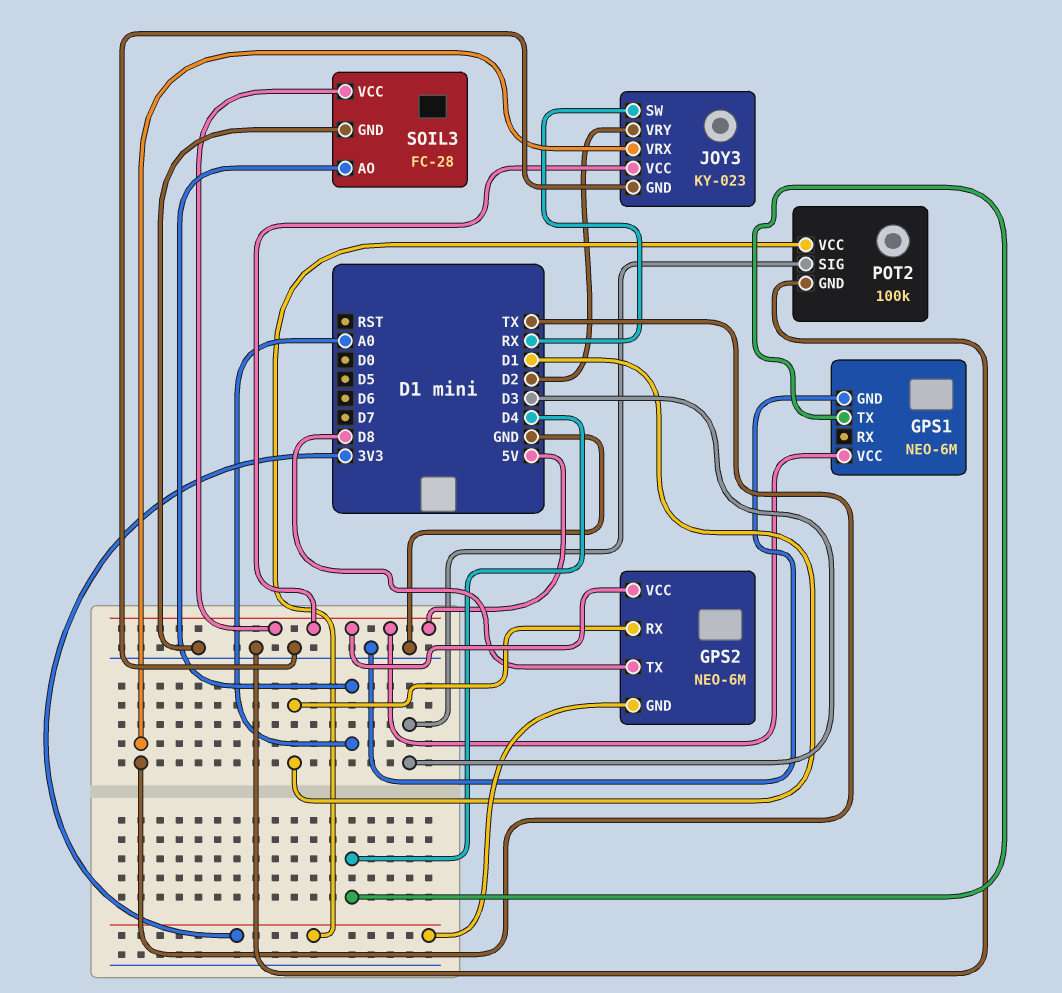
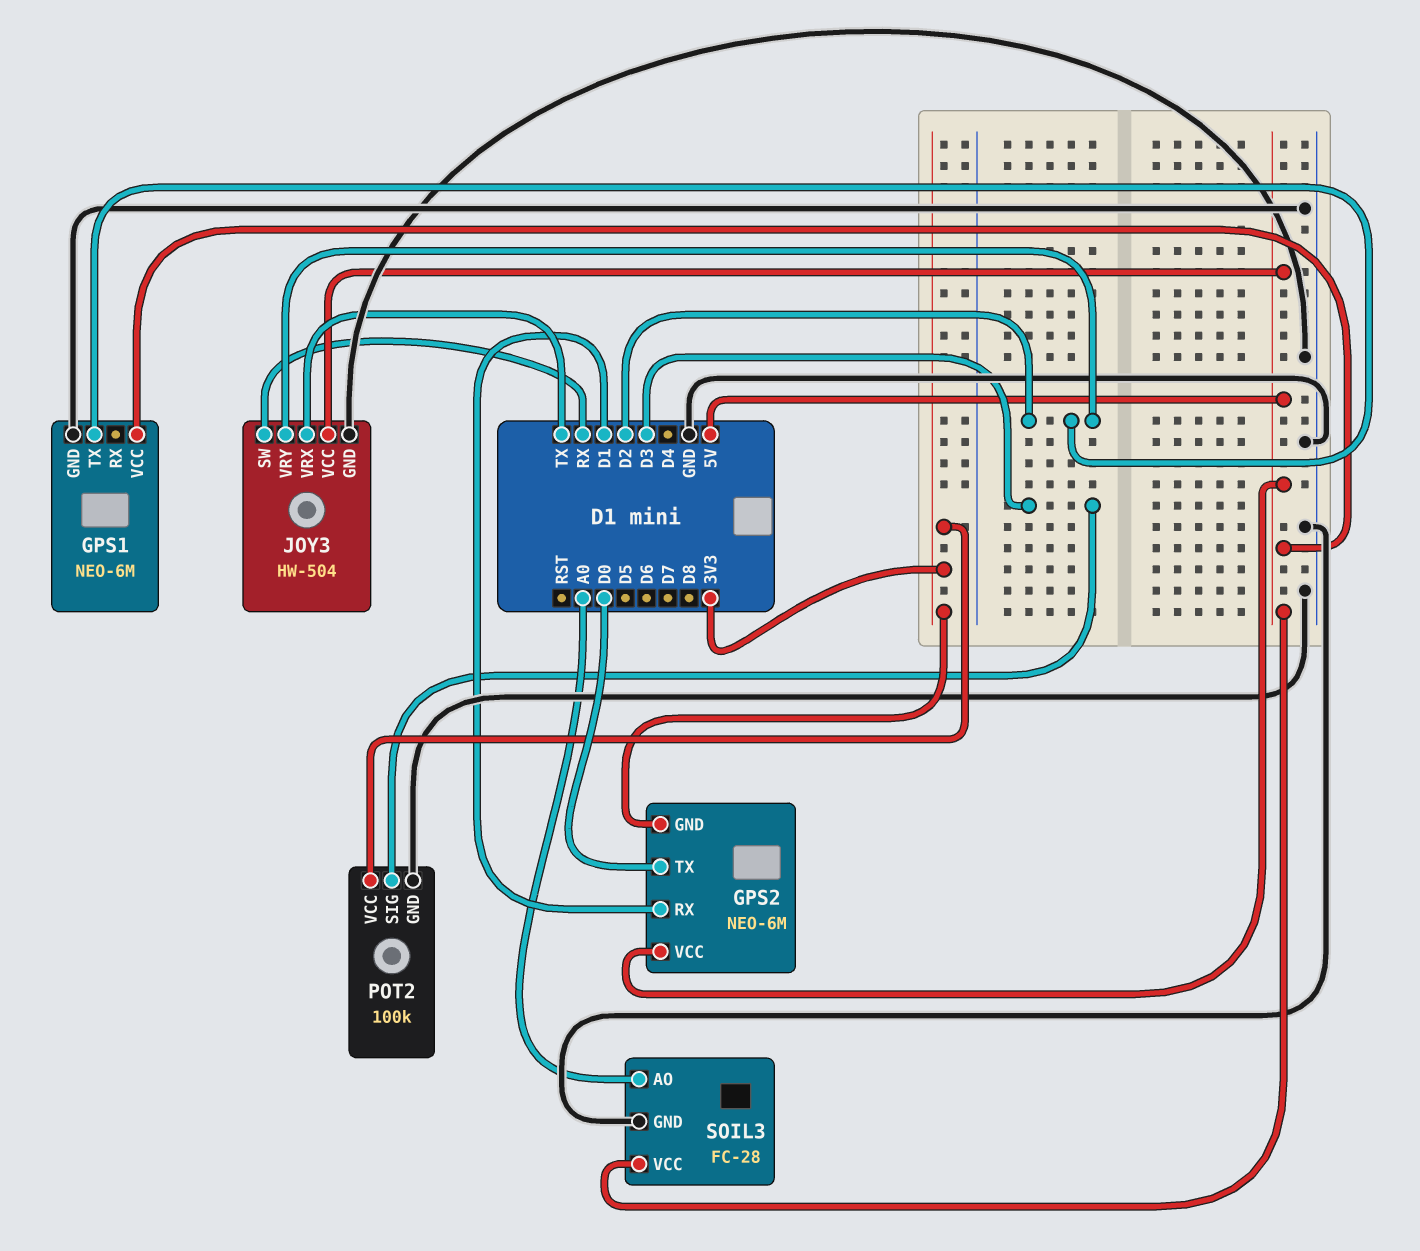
GPS1 pin TX: D4 -> D2
GPS2 pin TX: D8 -> D0
JOY3: KY-023 -> HW-504

